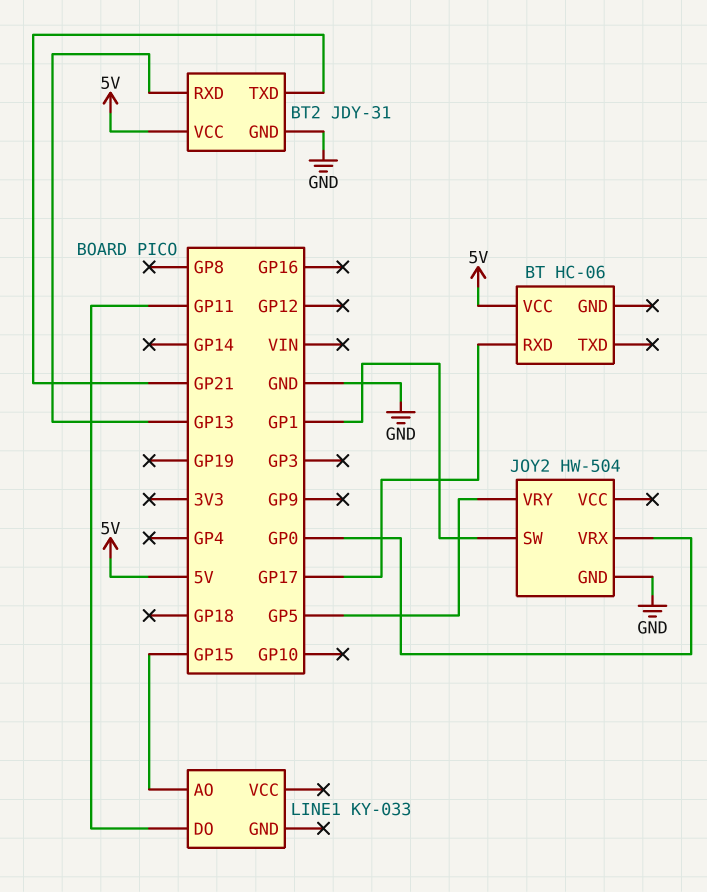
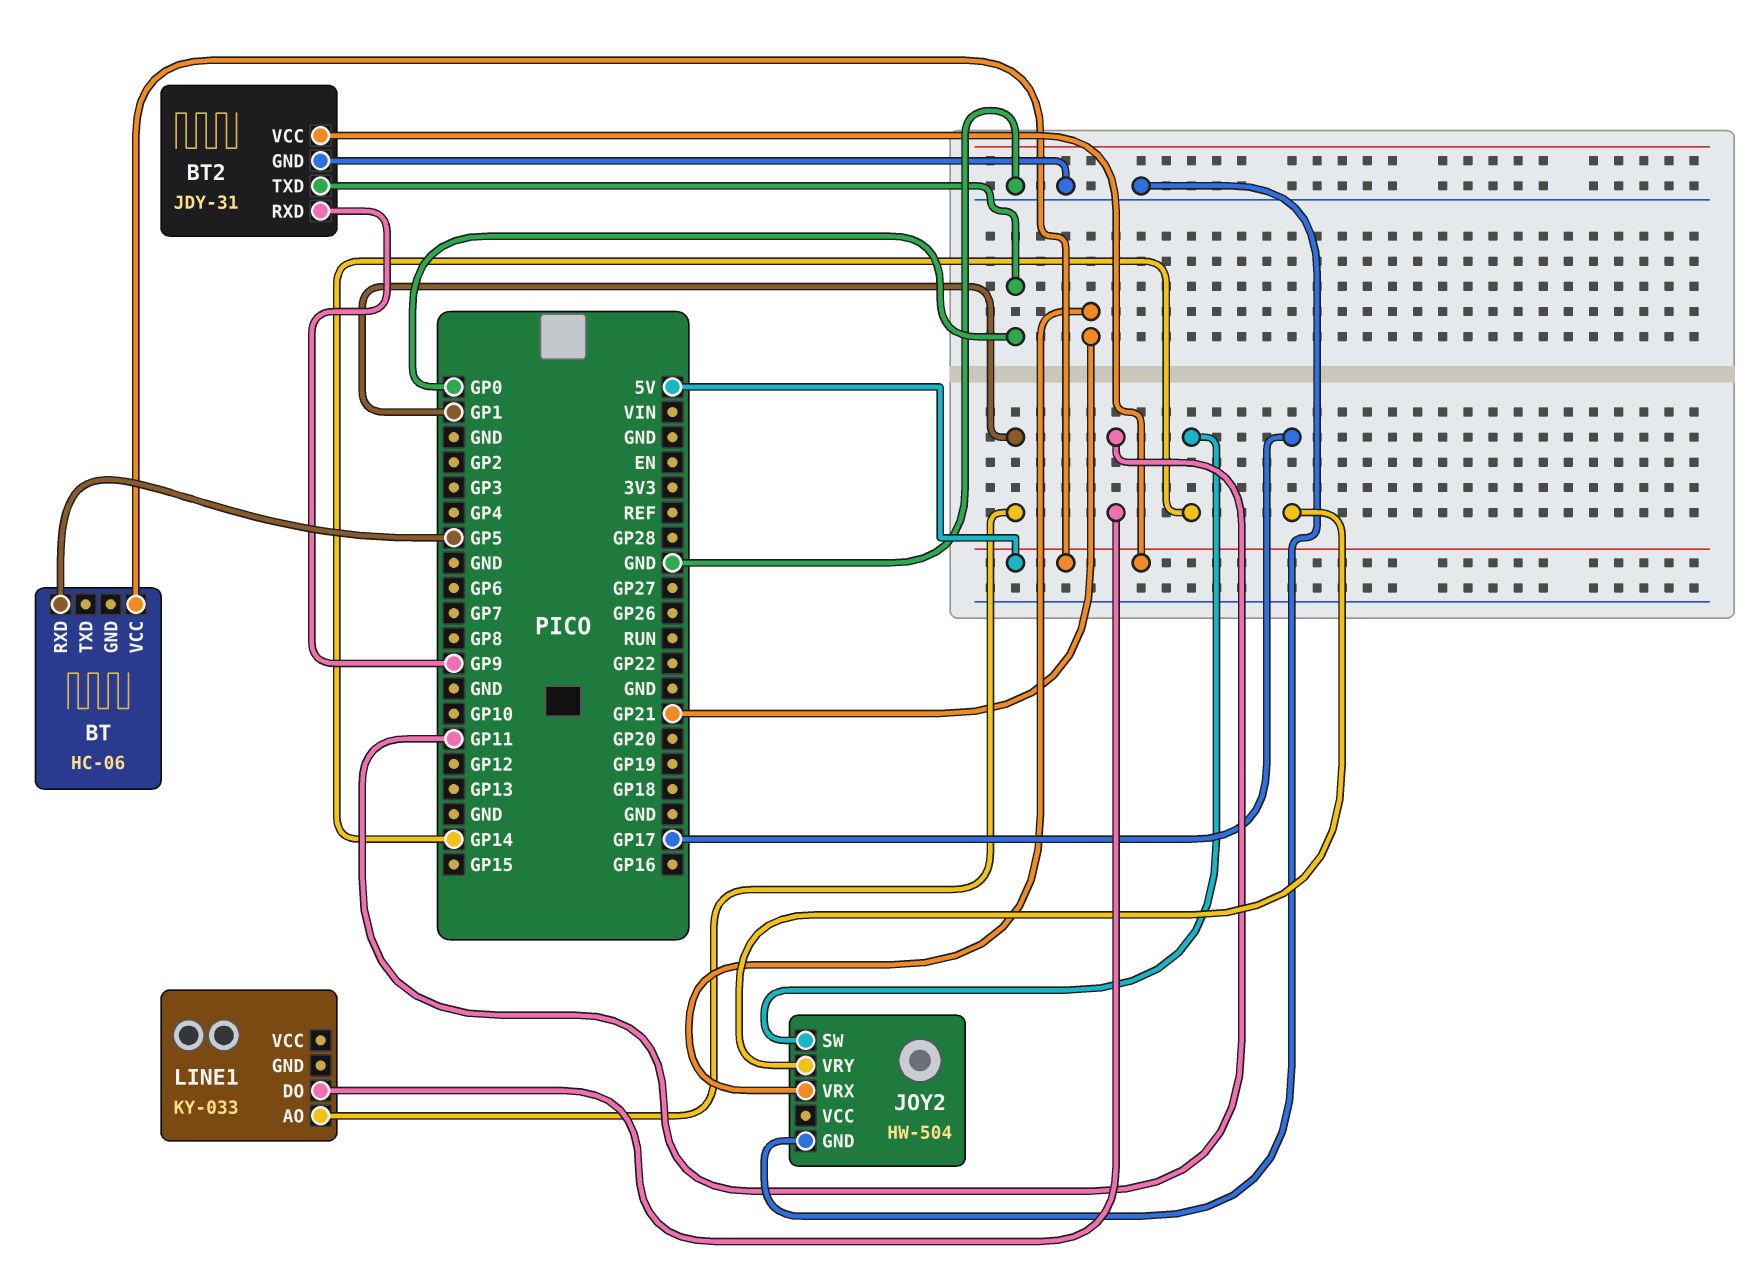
BT pin RXD: GP17 -> GP5
BT2 pin RXD: GP13 -> GP9
BT2 pin TXD: GP21 -> GP0
JOY2 pin SW: GP1 -> GP14
JOY2 pin VRX: GP0 -> GP21
JOY2 pin VRY: GP5 -> GP17
LINE1 pin AO: GP15 -> GP1

